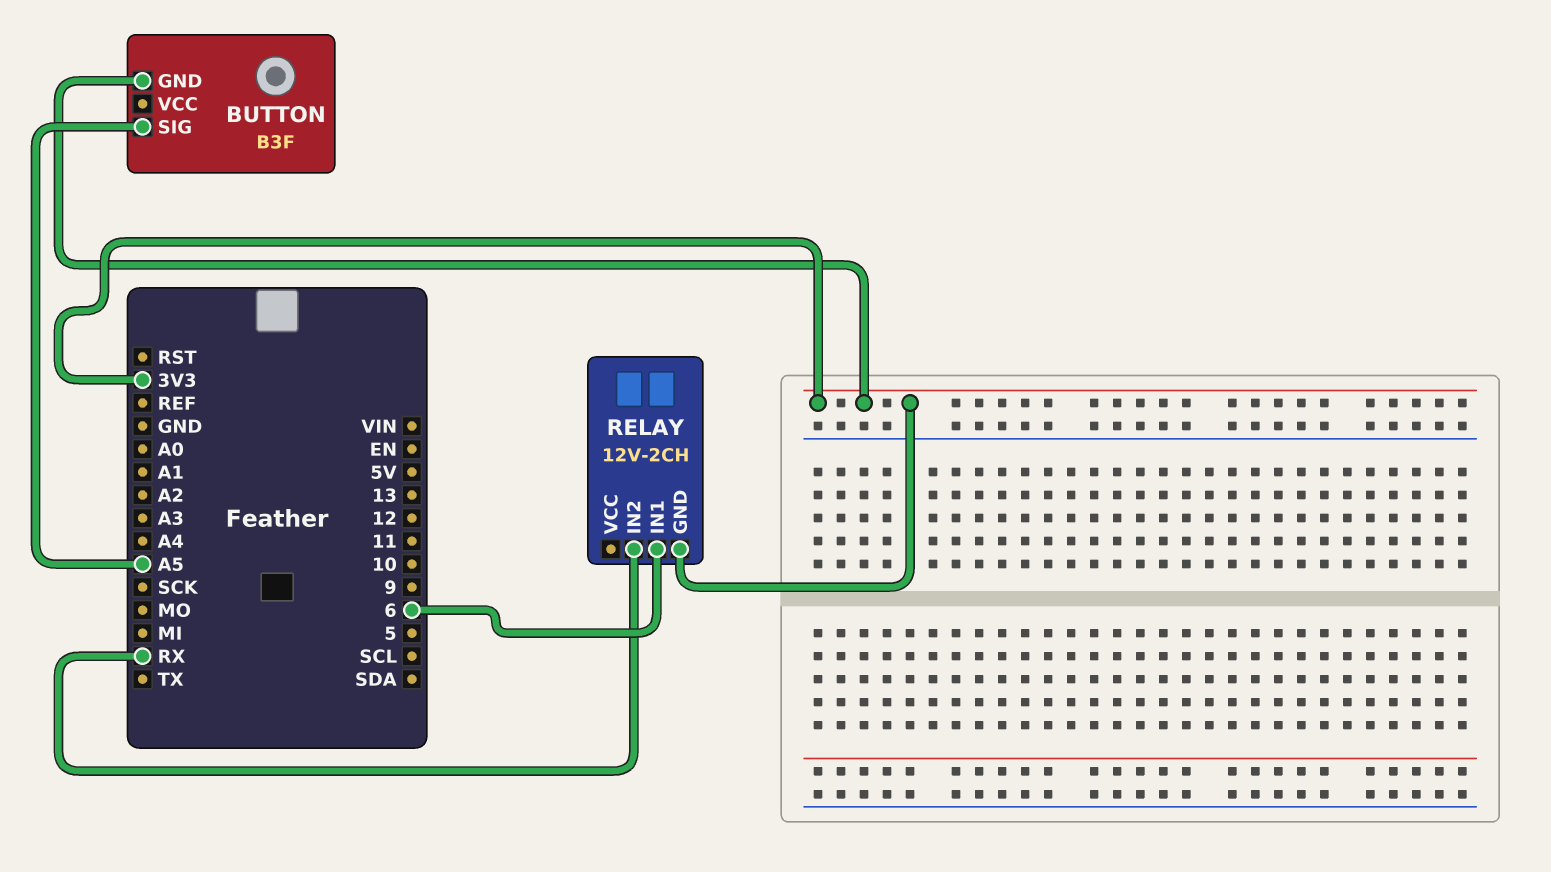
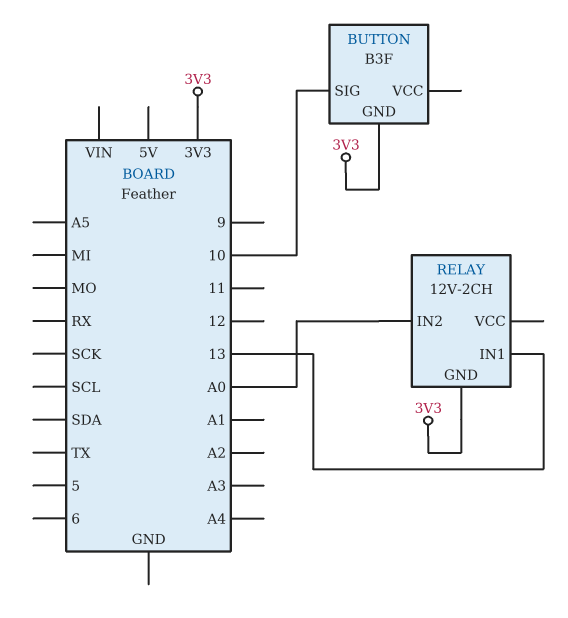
BUTTON pin SIG: A5 -> 10
RELAY pin IN1: 6 -> 13
RELAY pin IN2: RX -> A0

